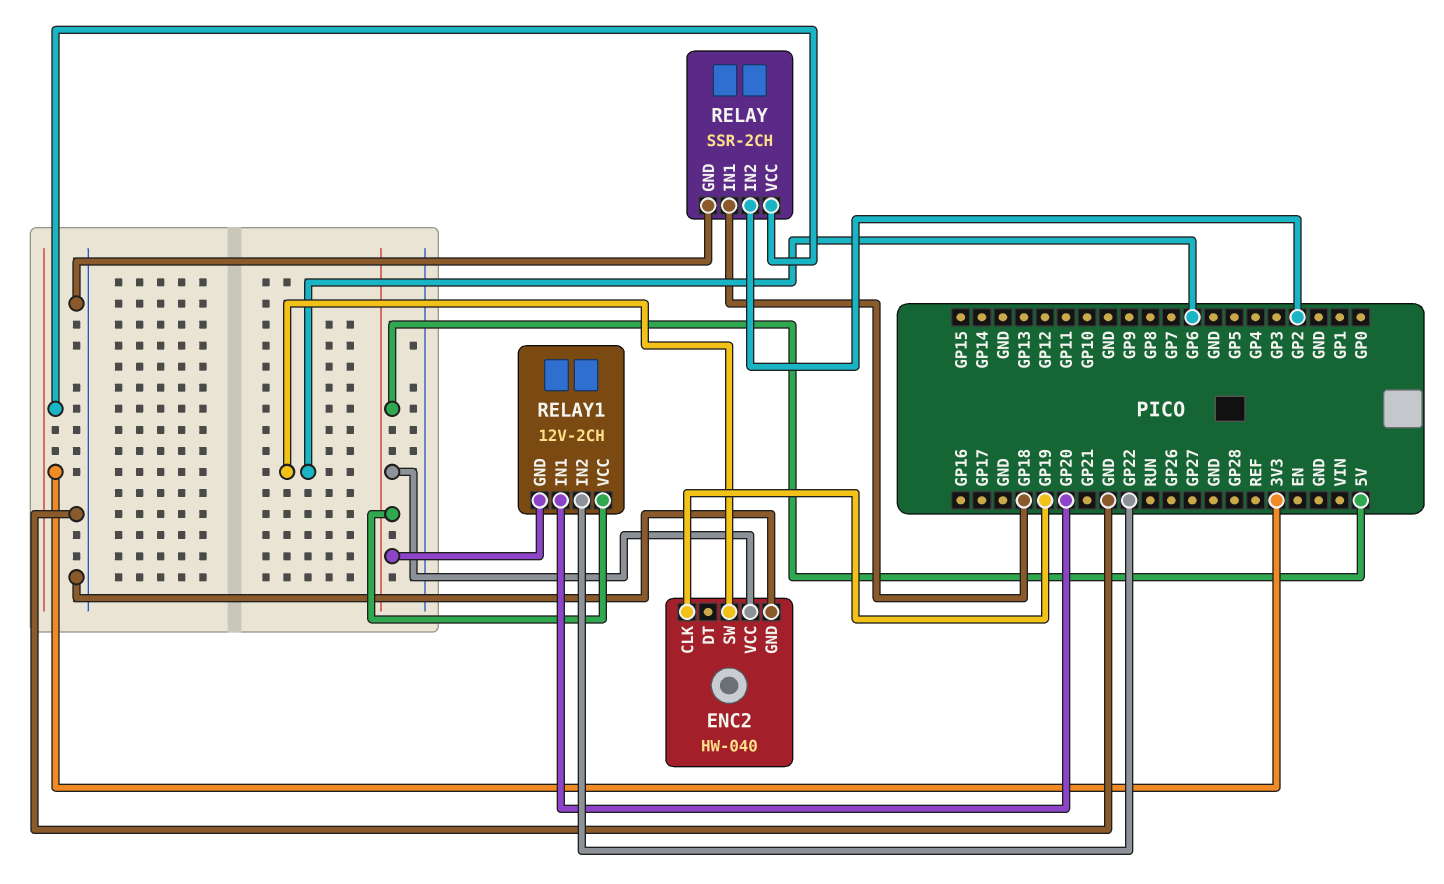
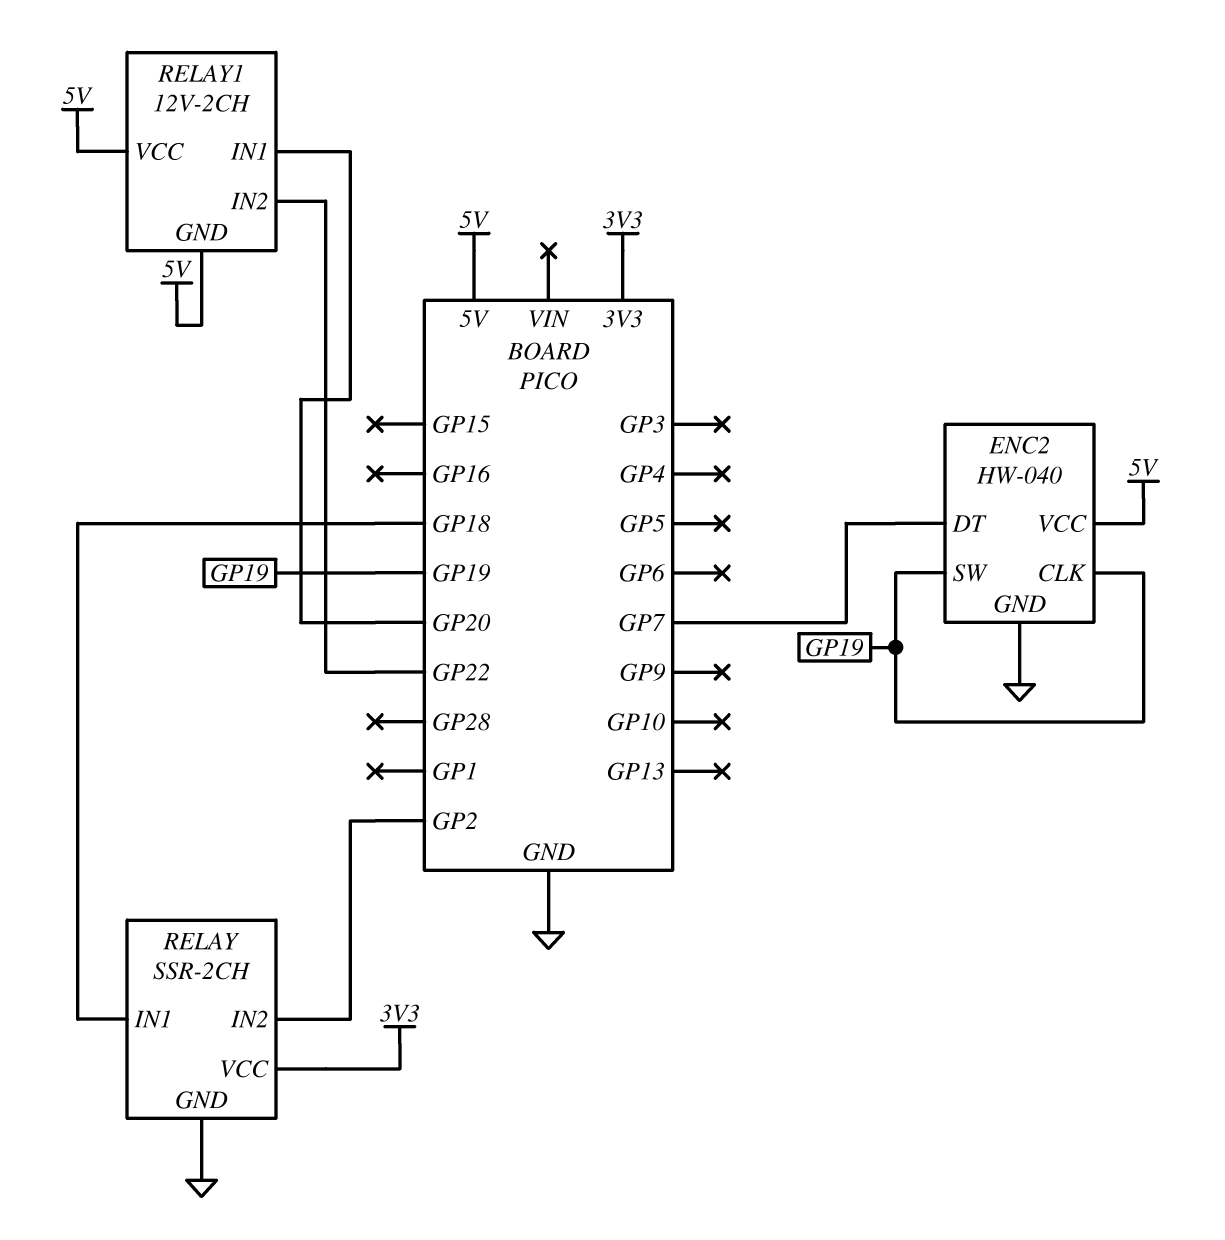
ENC2 pin DT: none -> GP7
ENC2 pin SW: GP6 -> GP19

